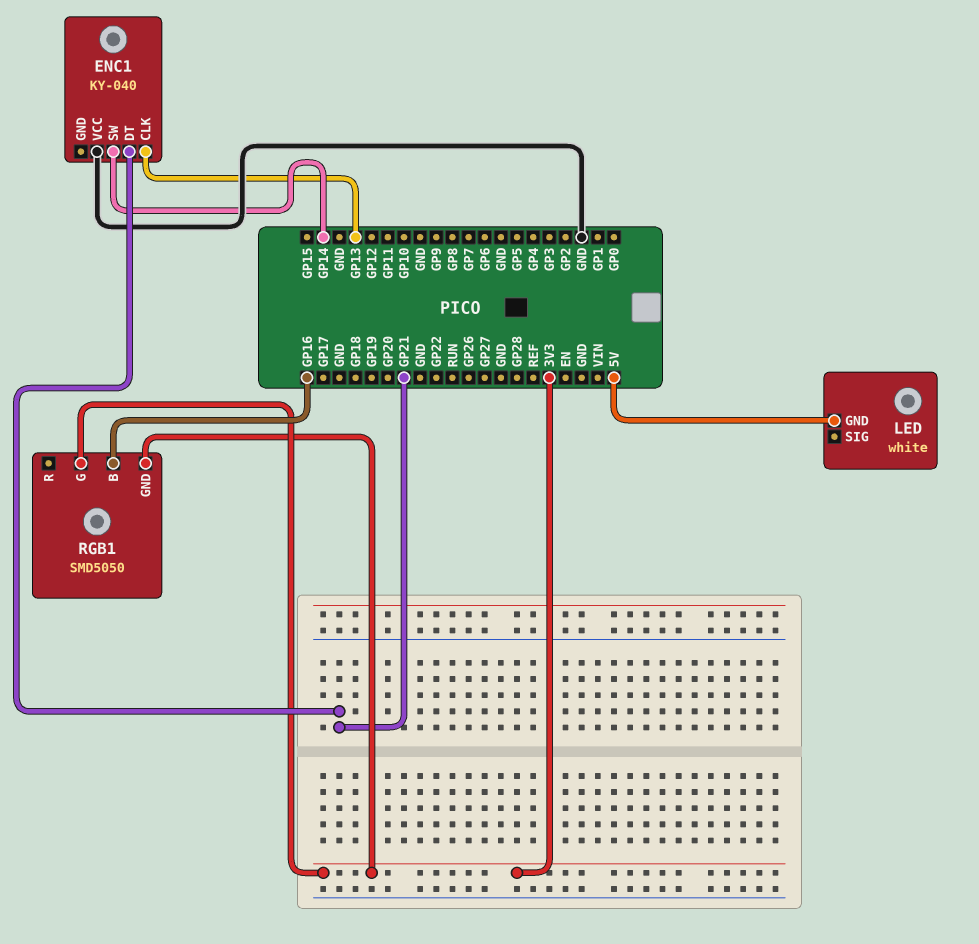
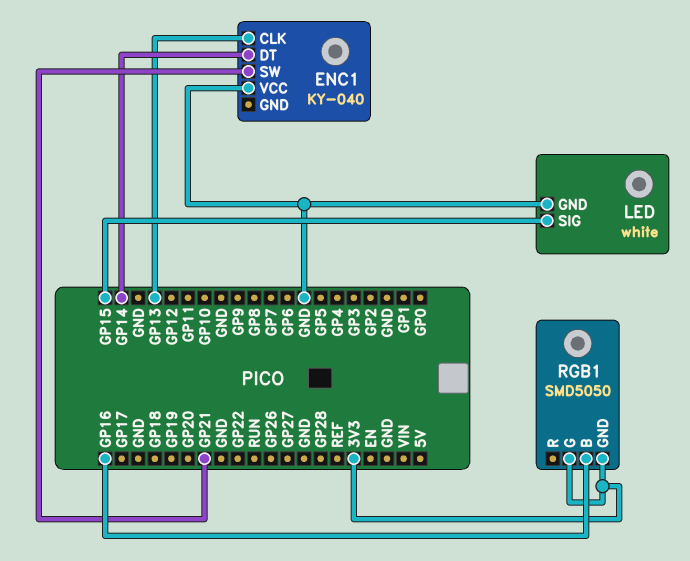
ENC1 pin DT: GP21 -> GP14
ENC1 pin SW: GP14 -> GP21
LED pin GND: 5V -> GND
LED pin SIG: none -> GP15

